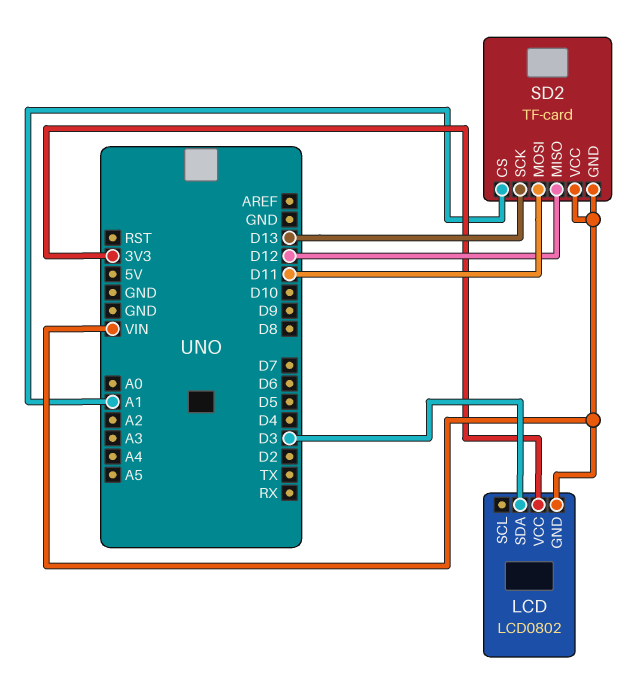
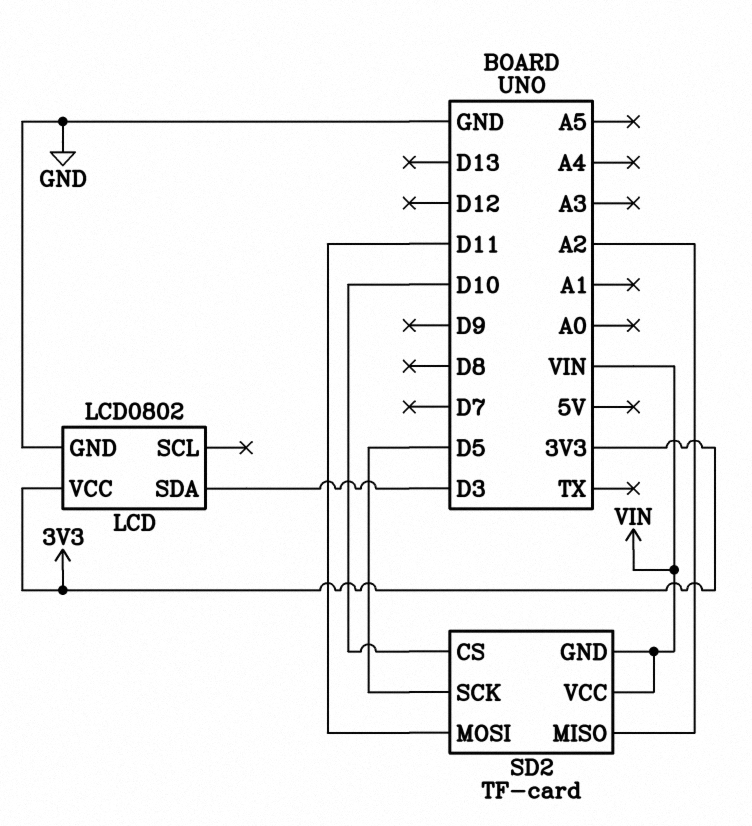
LCD pin GND: VIN -> GND
SD2 pin CS: A1 -> D10
SD2 pin MISO: D12 -> A2
SD2 pin SCK: D13 -> D5

